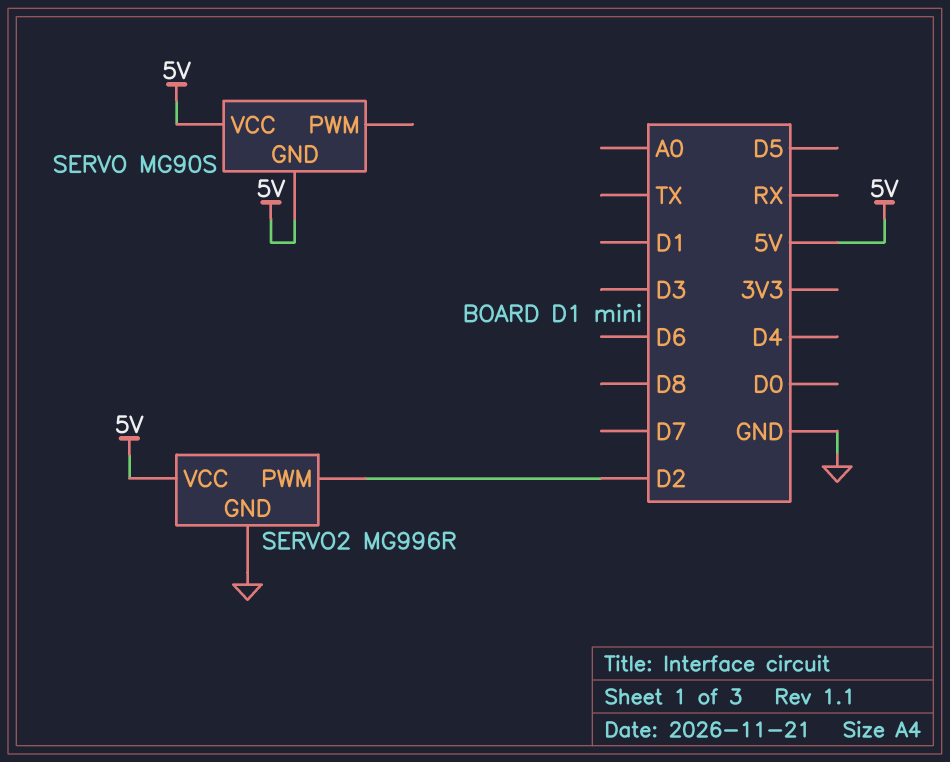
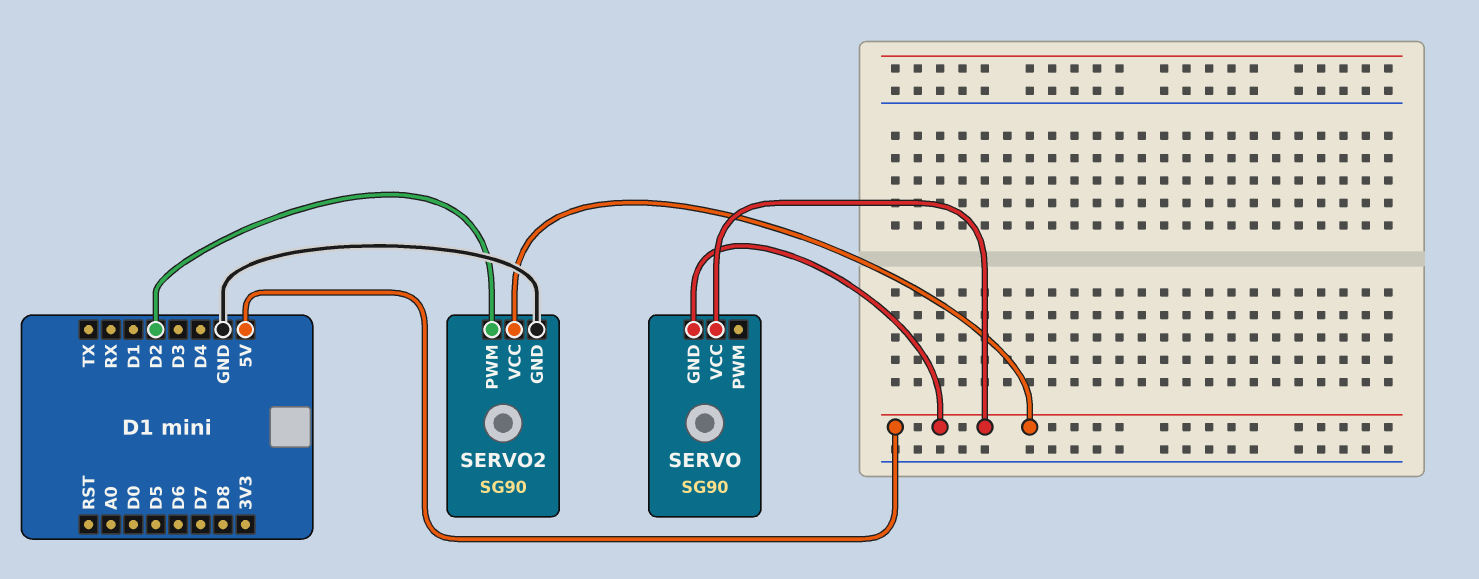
SERVO: MG90S -> SG90
SERVO2: MG996R -> SG90

